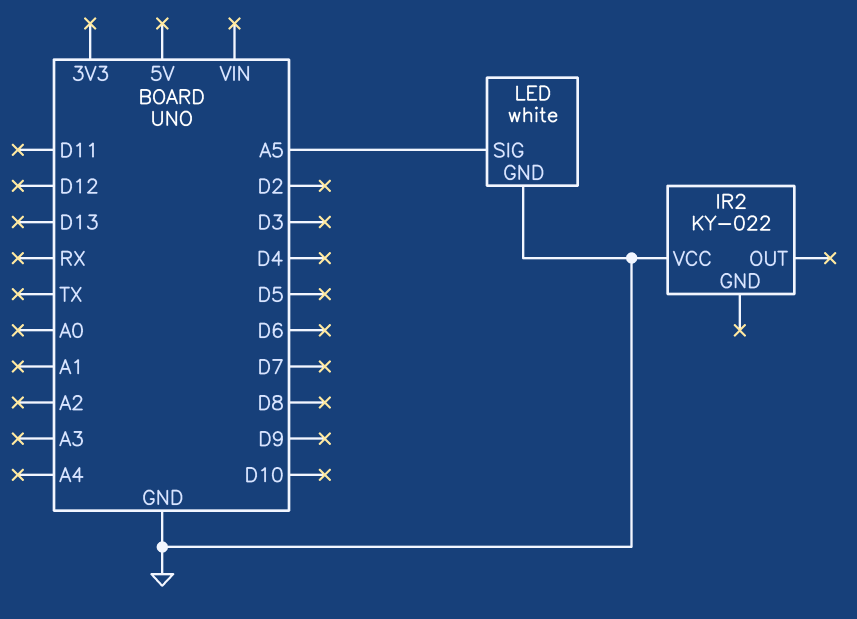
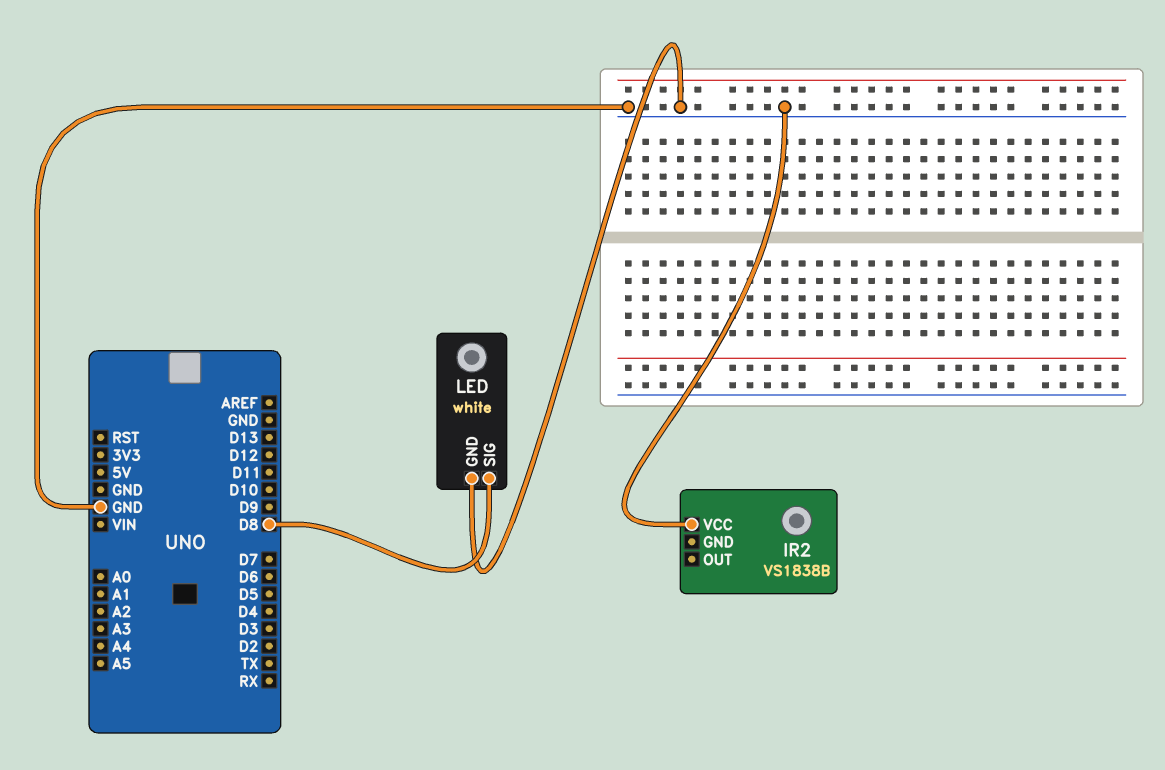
IR2: KY-022 -> VS1838B
LED pin SIG: A5 -> D8

